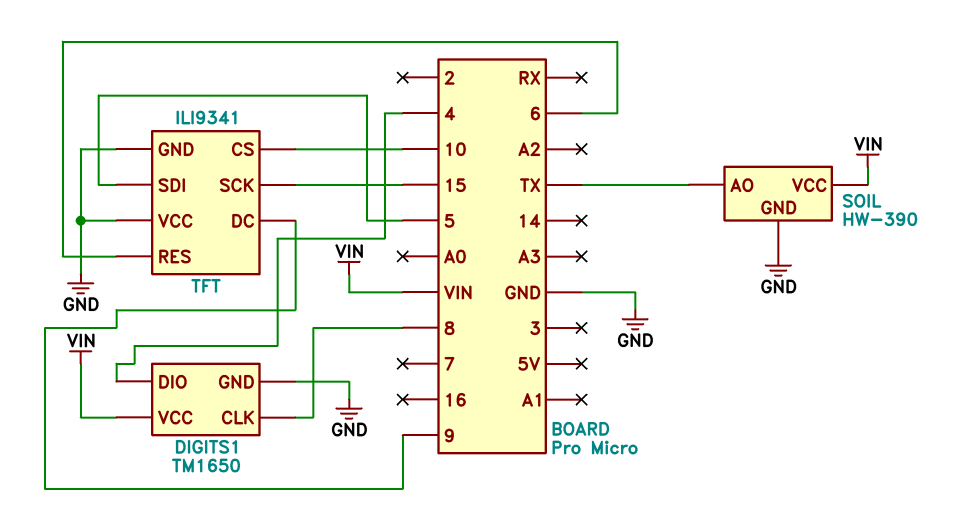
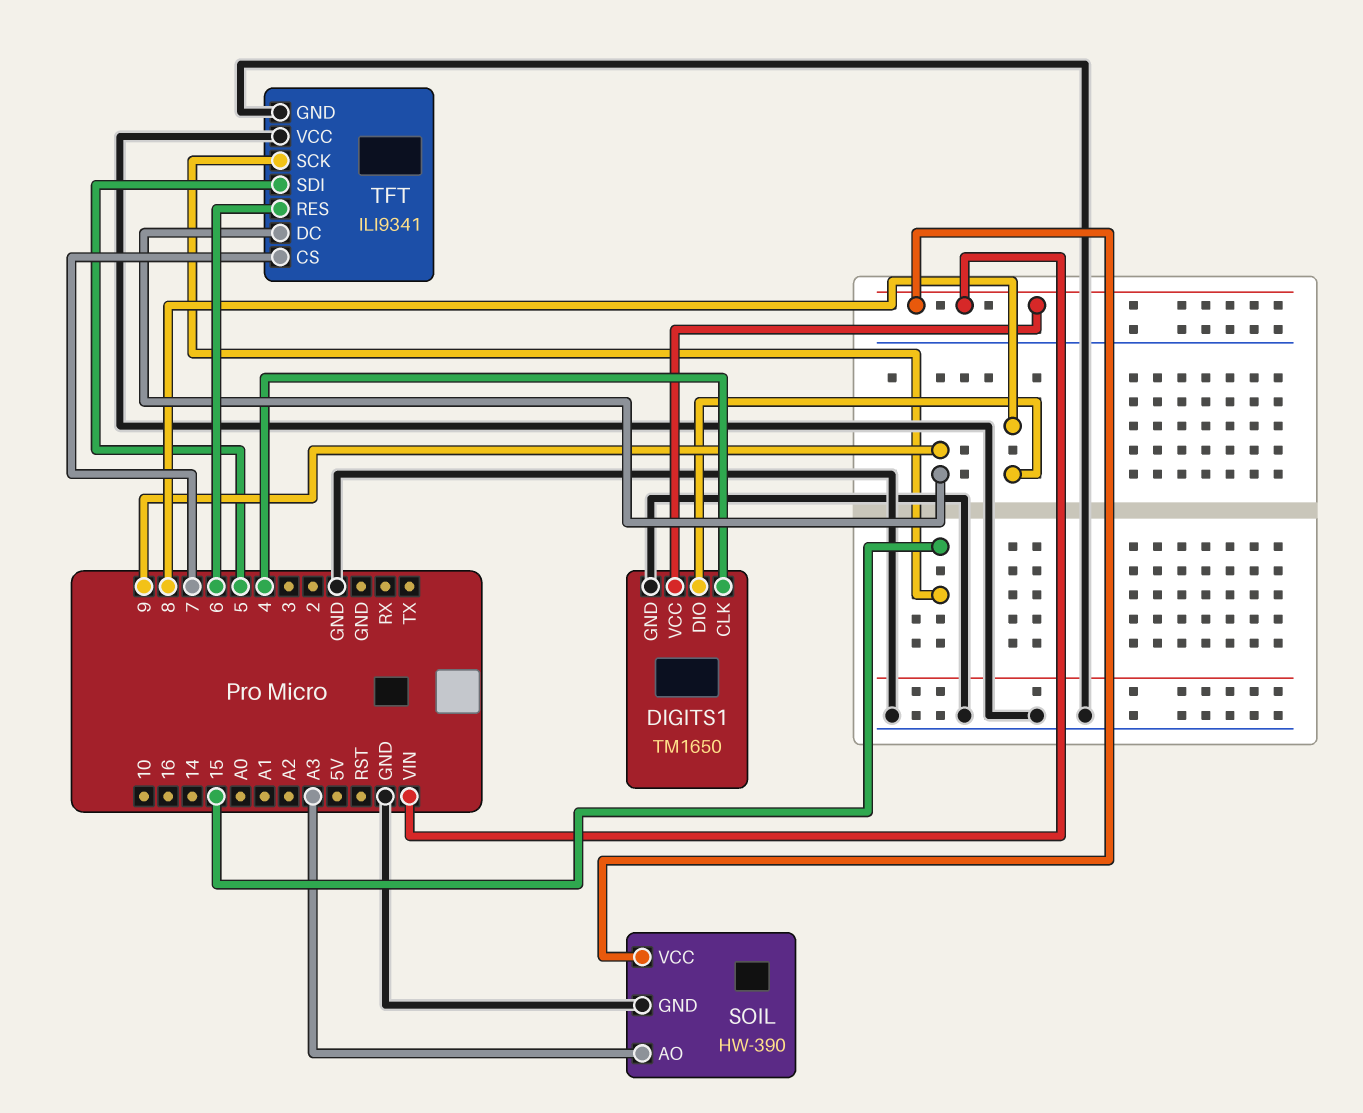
DIGITS1 pin CLK: 8 -> 4
DIGITS1 pin DIO: 4 -> 8
SOIL pin AO: TX -> A3
TFT pin CS: 10 -> 7

